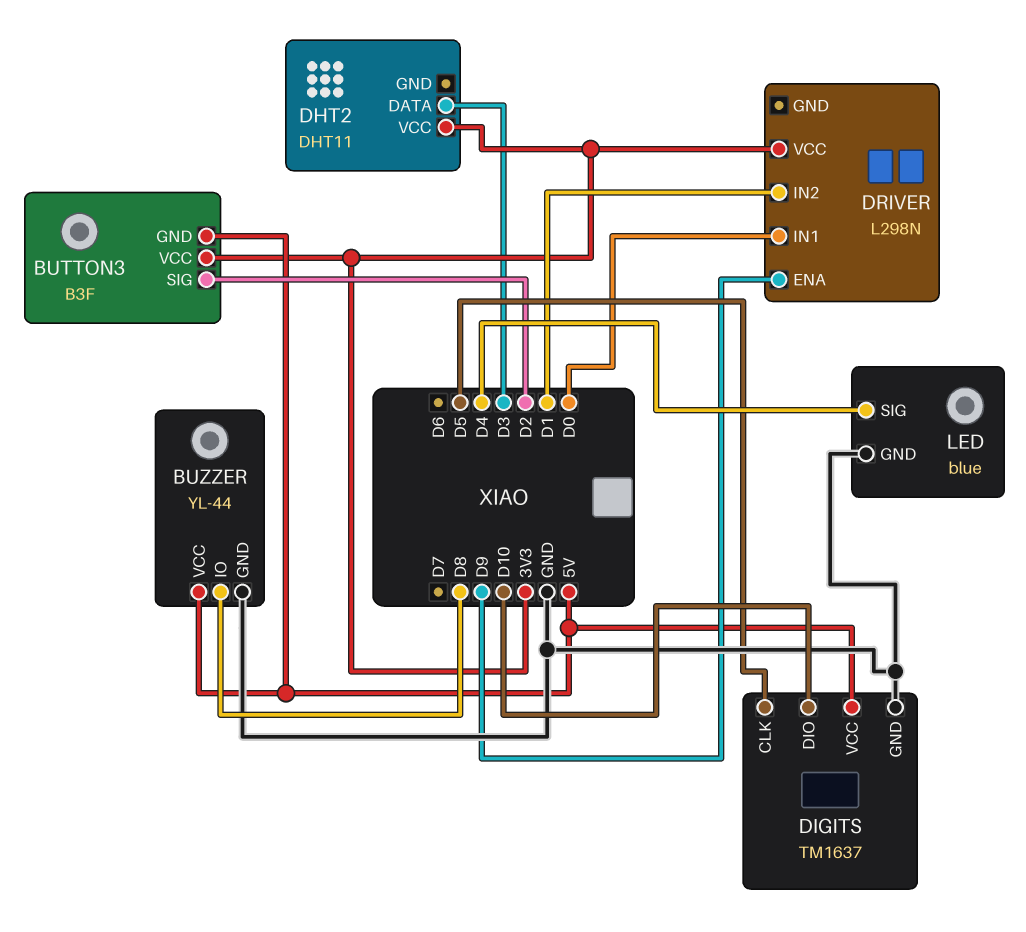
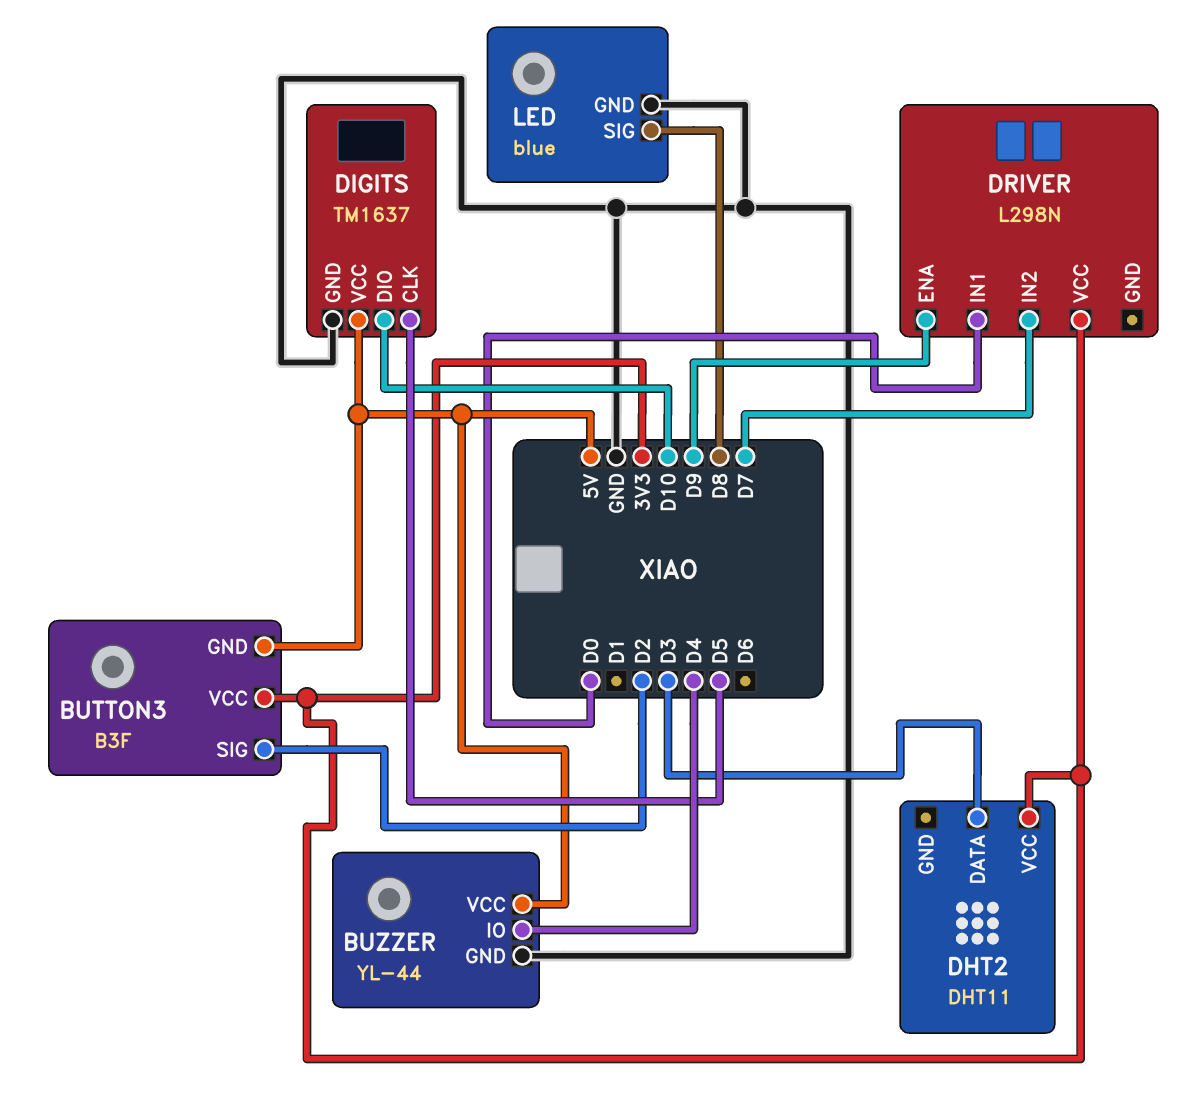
BUZZER pin IO: D8 -> D4
DRIVER pin IN2: D1 -> D7
LED pin SIG: D4 -> D8

